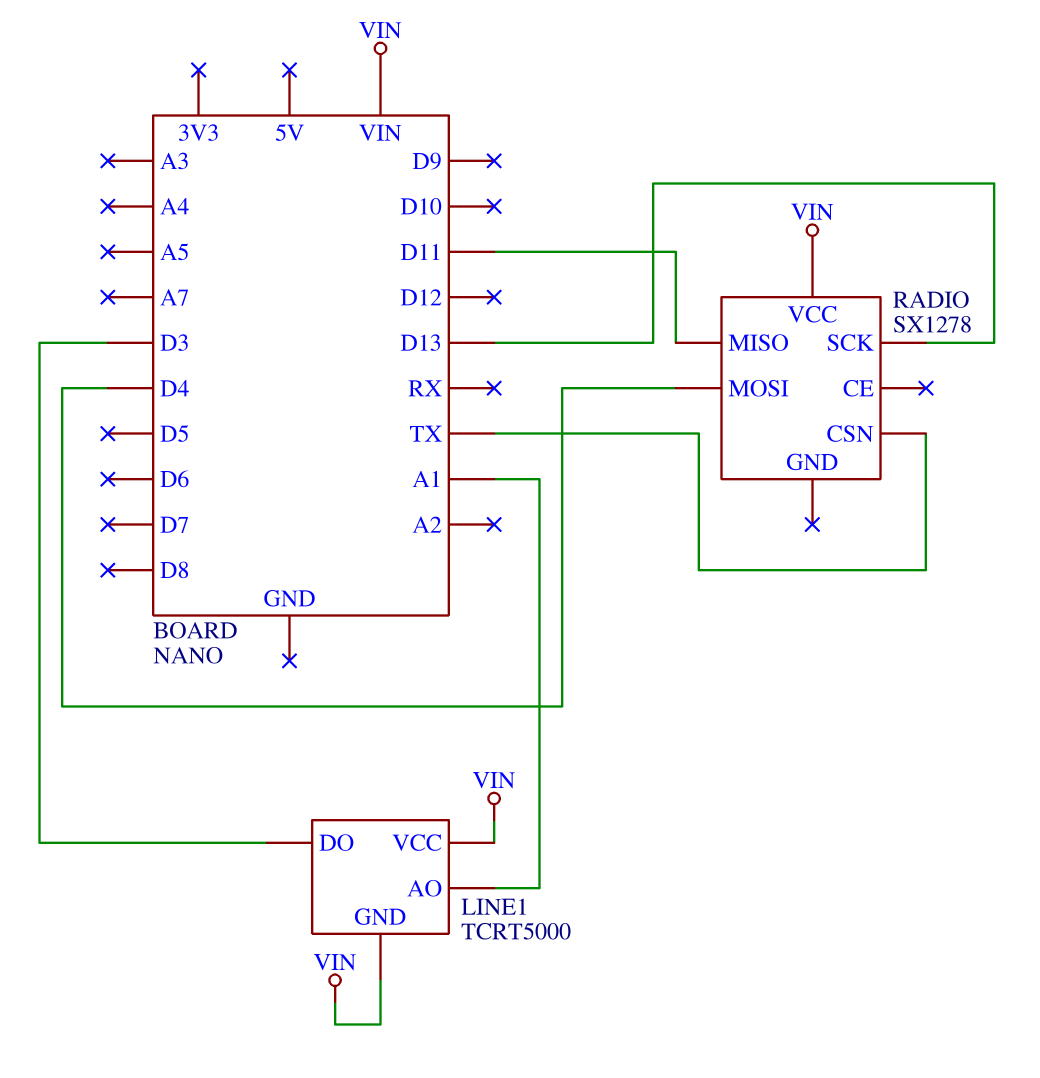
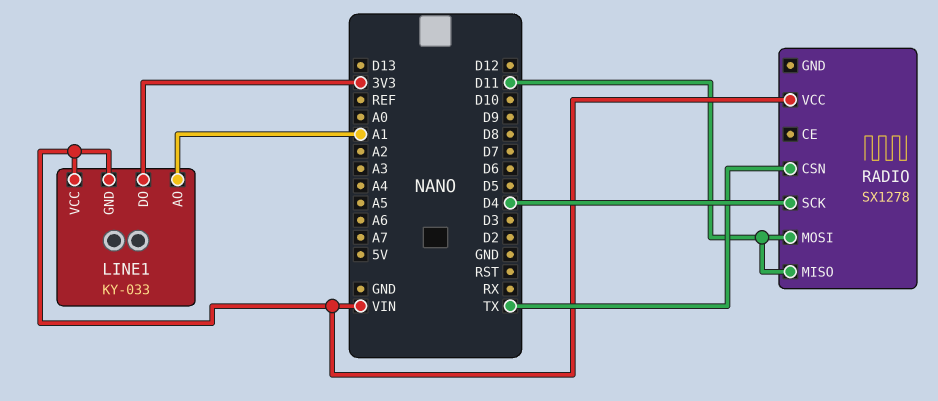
LINE1: TCRT5000 -> KY-033
LINE1 pin DO: D3 -> 3V3
RADIO pin MOSI: D4 -> D11
RADIO pin SCK: D13 -> D4

